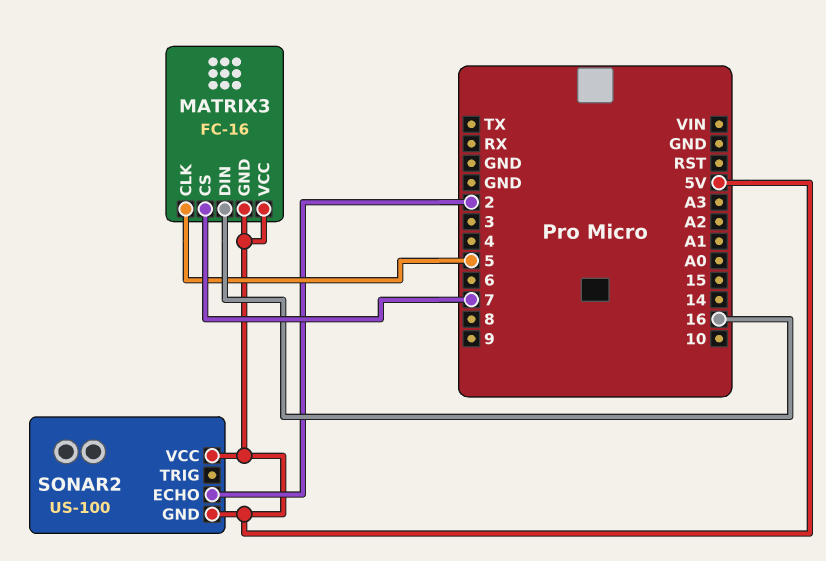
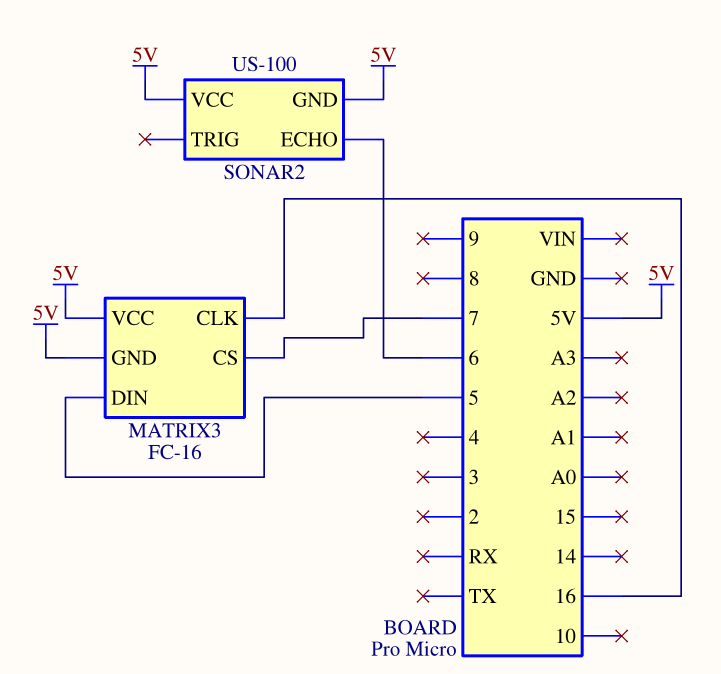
MATRIX3 pin CLK: 5 -> 16
MATRIX3 pin DIN: 16 -> 5
SONAR2 pin ECHO: 2 -> 6

